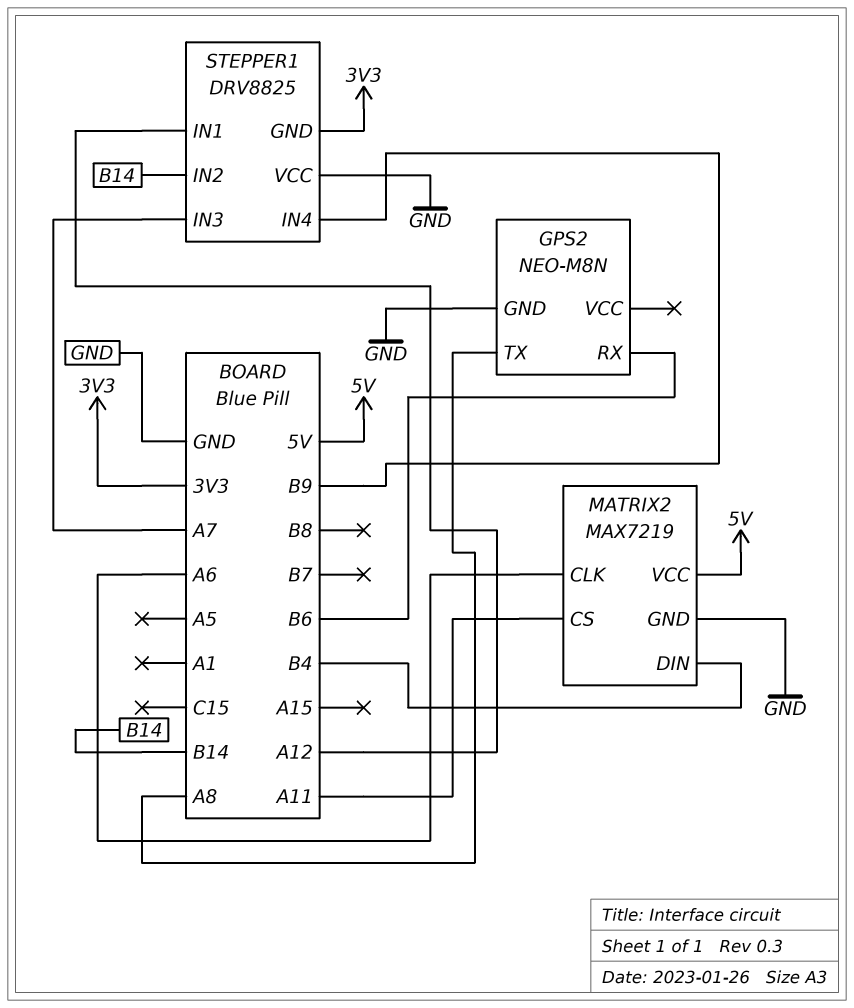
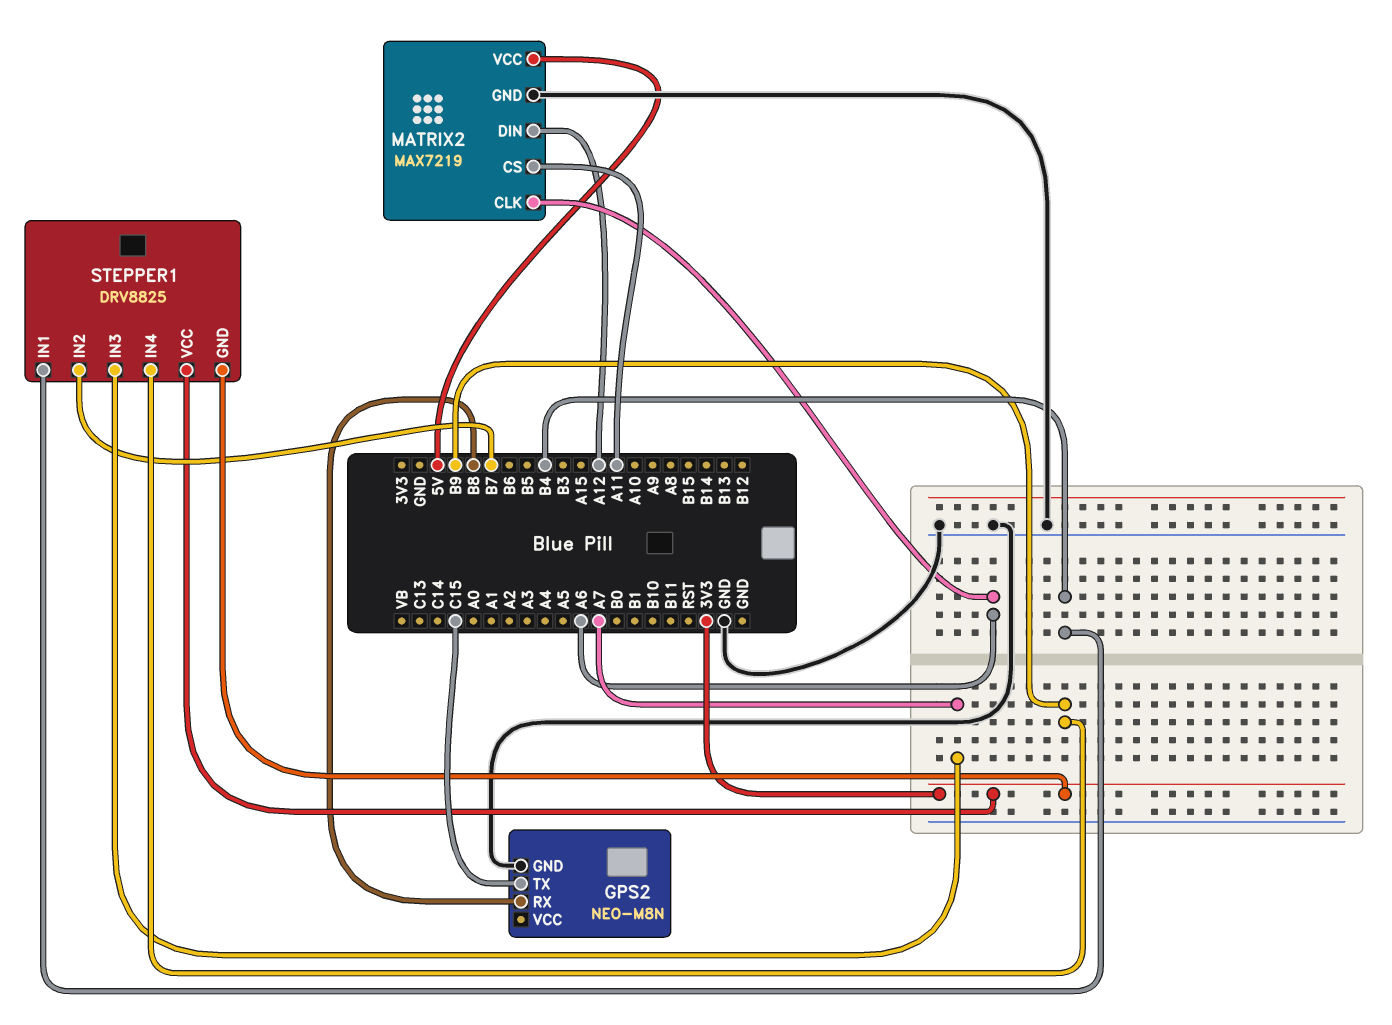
GPS2 pin RX: B6 -> B8
GPS2 pin TX: A8 -> C15
MATRIX2 pin DIN: B4 -> A12
STEPPER1 pin IN1: A12 -> B4
STEPPER1 pin IN2: B14 -> B7
STEPPER1 pin VCC: GND -> 3V3

